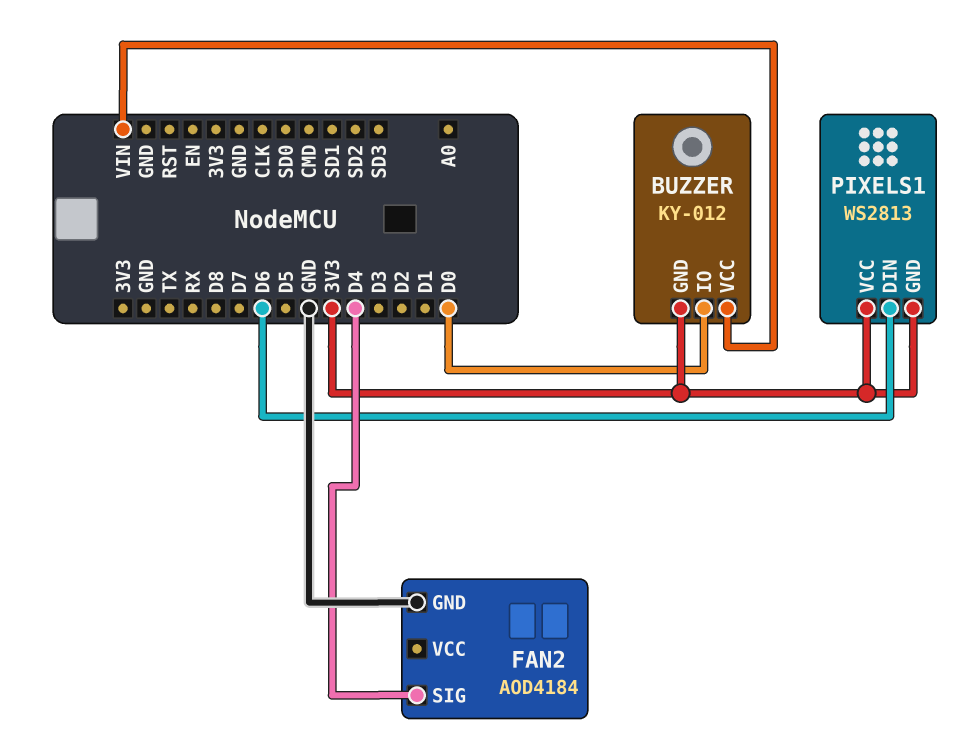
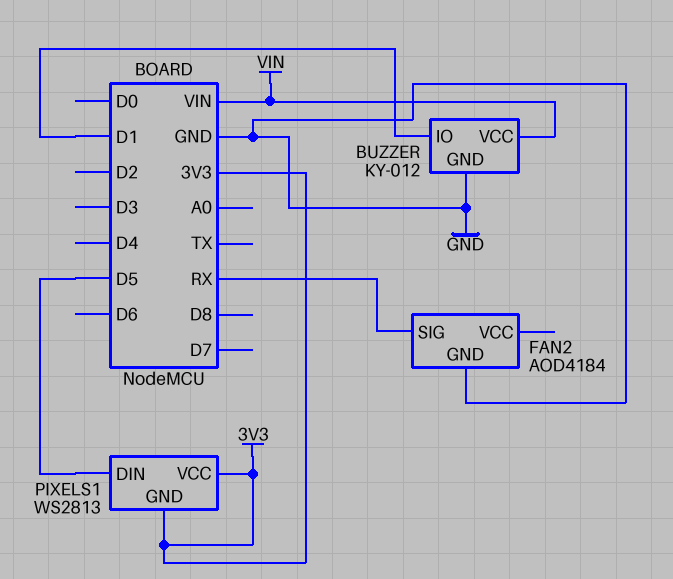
BUZZER pin GND: 3V3 -> GND
BUZZER pin IO: D0 -> D1
FAN2 pin SIG: D4 -> RX
PIXELS1 pin DIN: D6 -> D5

